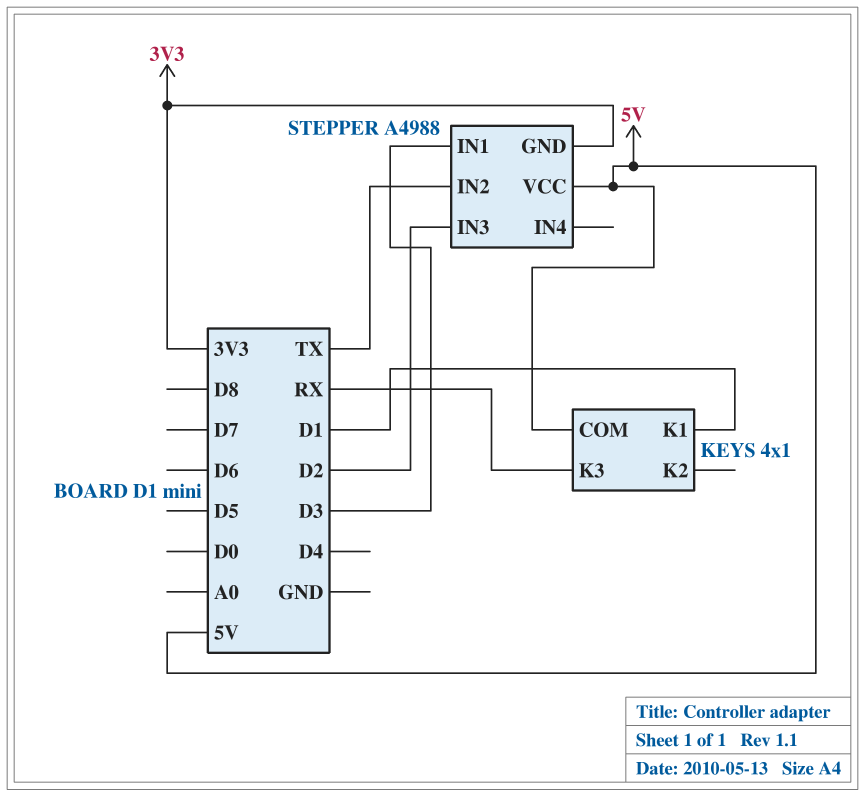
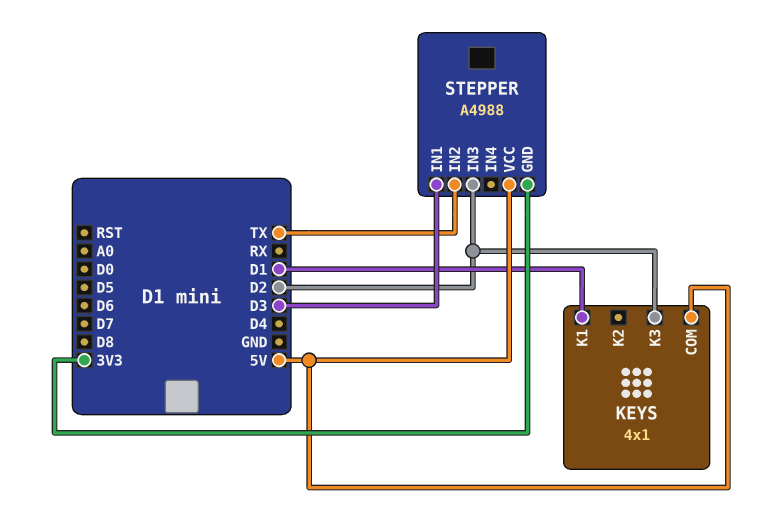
KEYS pin K3: RX -> D2

